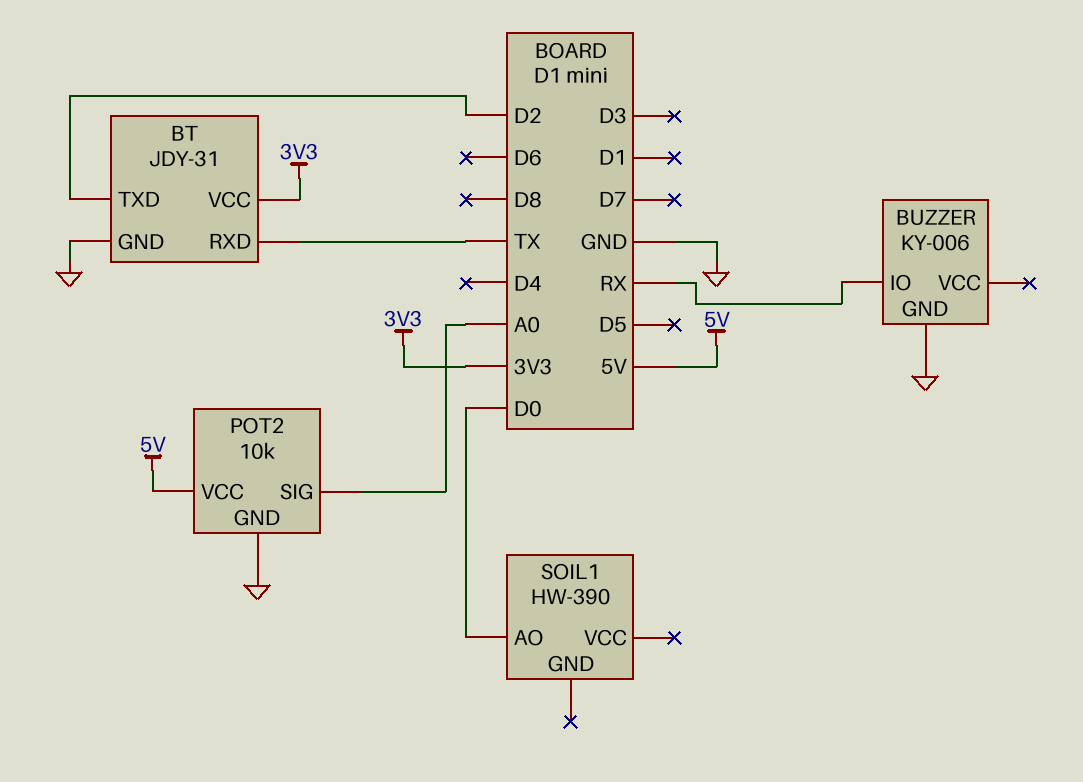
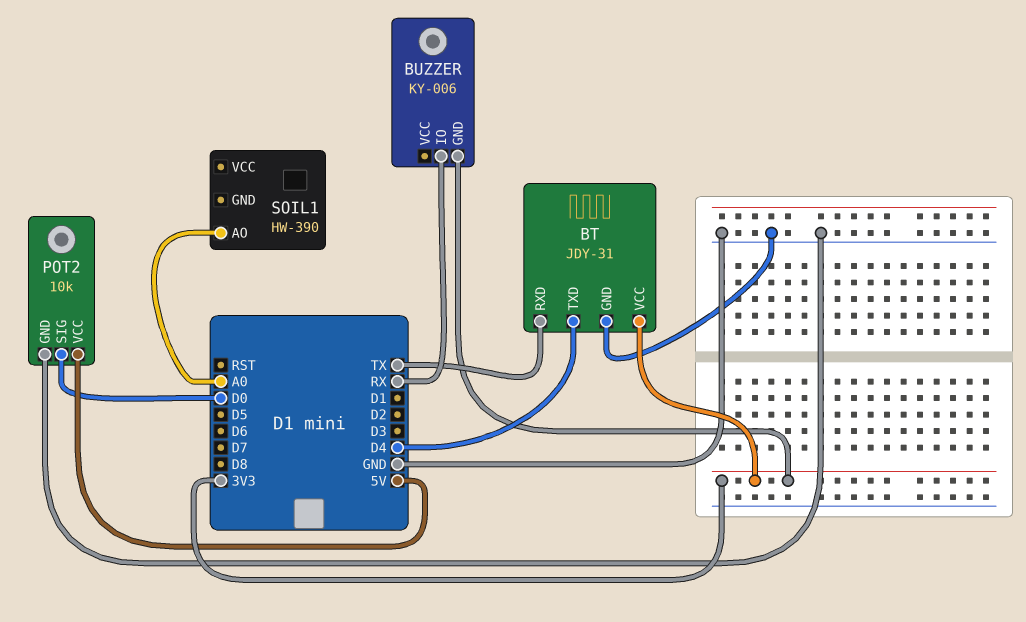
BT pin TXD: D2 -> D4
BUZZER pin GND: GND -> 3V3
POT2 pin SIG: A0 -> D0
SOIL1 pin AO: D0 -> A0

